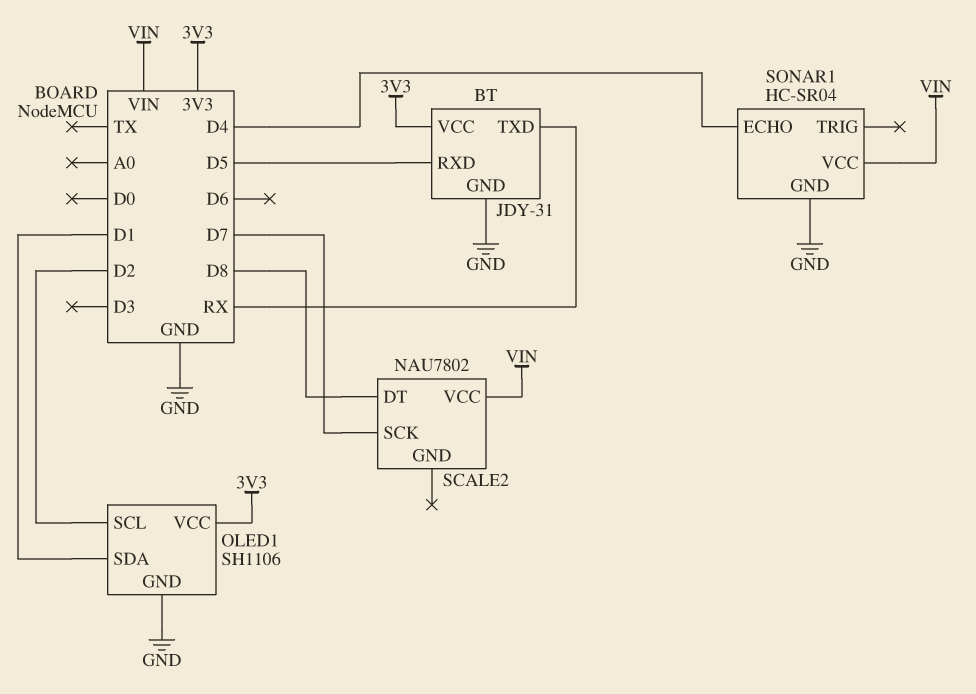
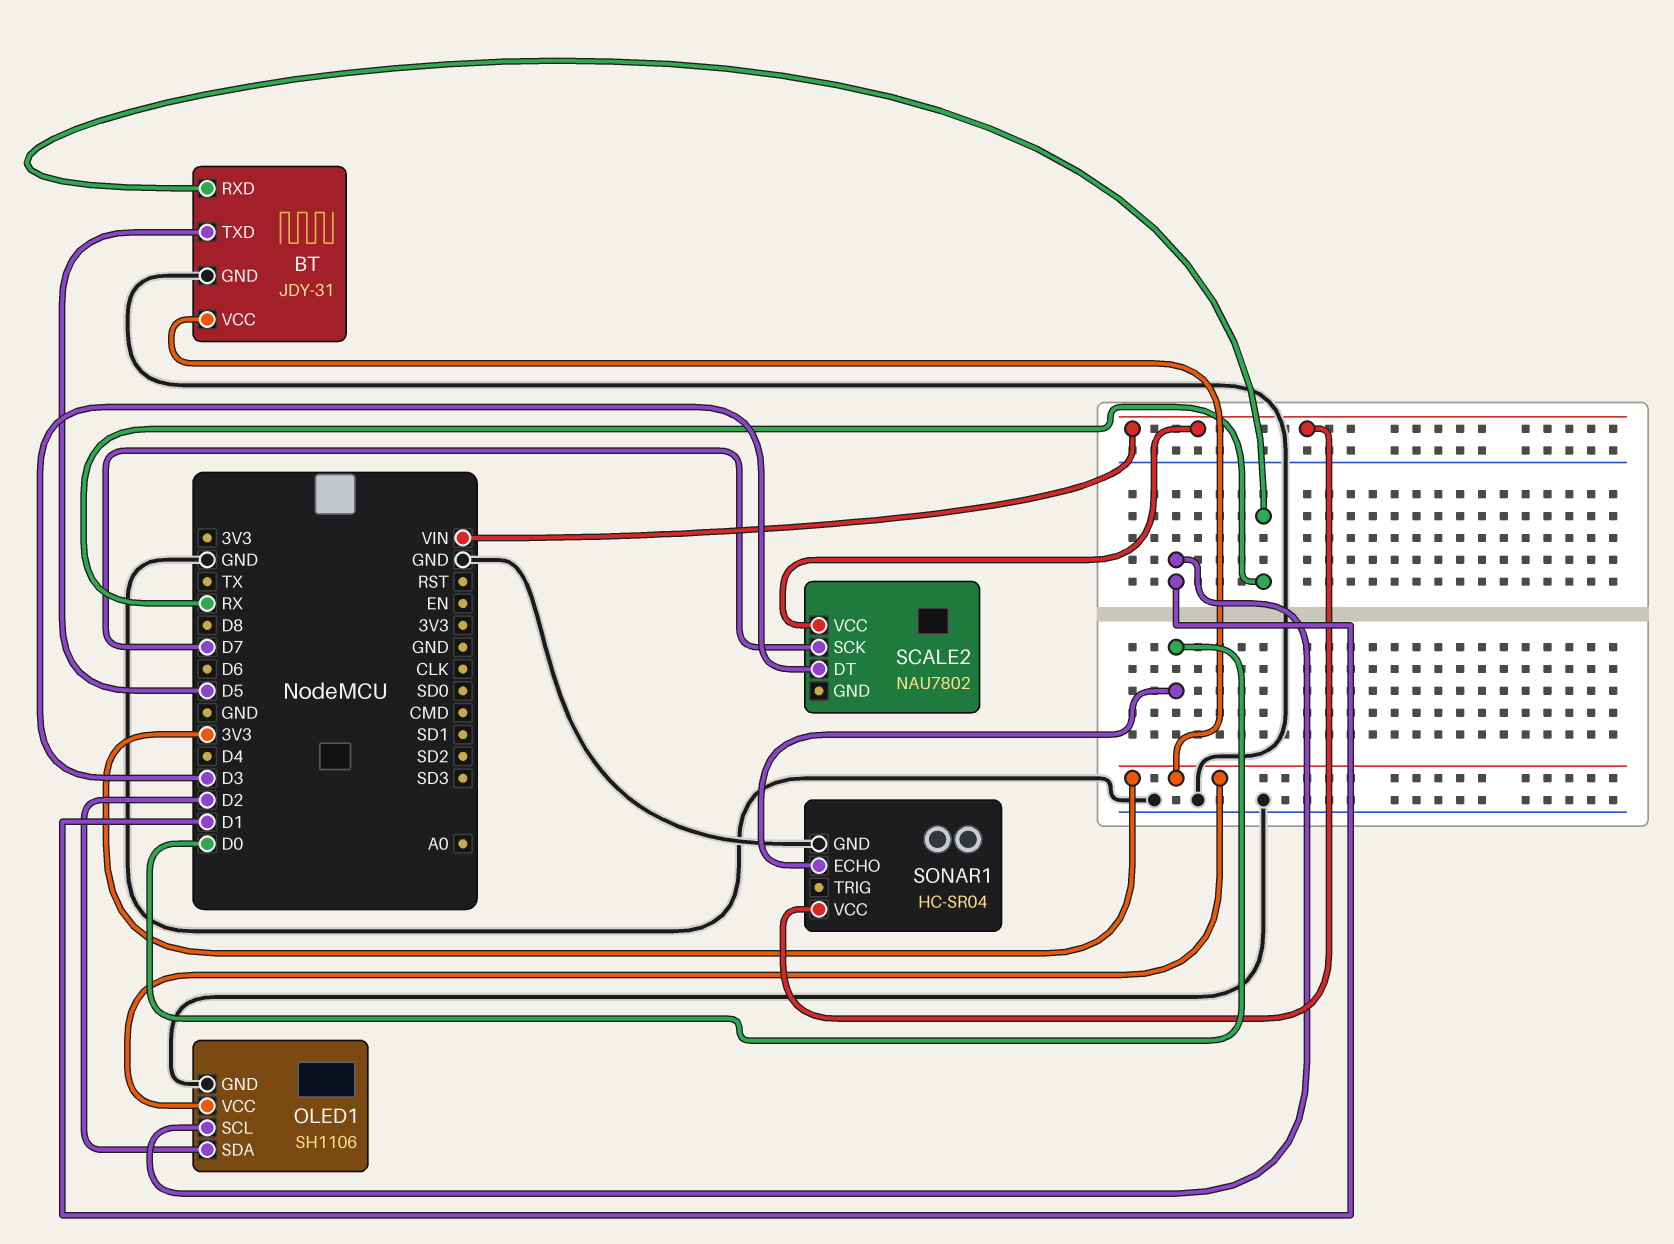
BT pin RXD: D5 -> RX
BT pin TXD: RX -> D5
OLED1 pin SCL: D2 -> D1
OLED1 pin SDA: D1 -> D2
SCALE2 pin DT: D8 -> D3
SONAR1 pin ECHO: D4 -> D0

